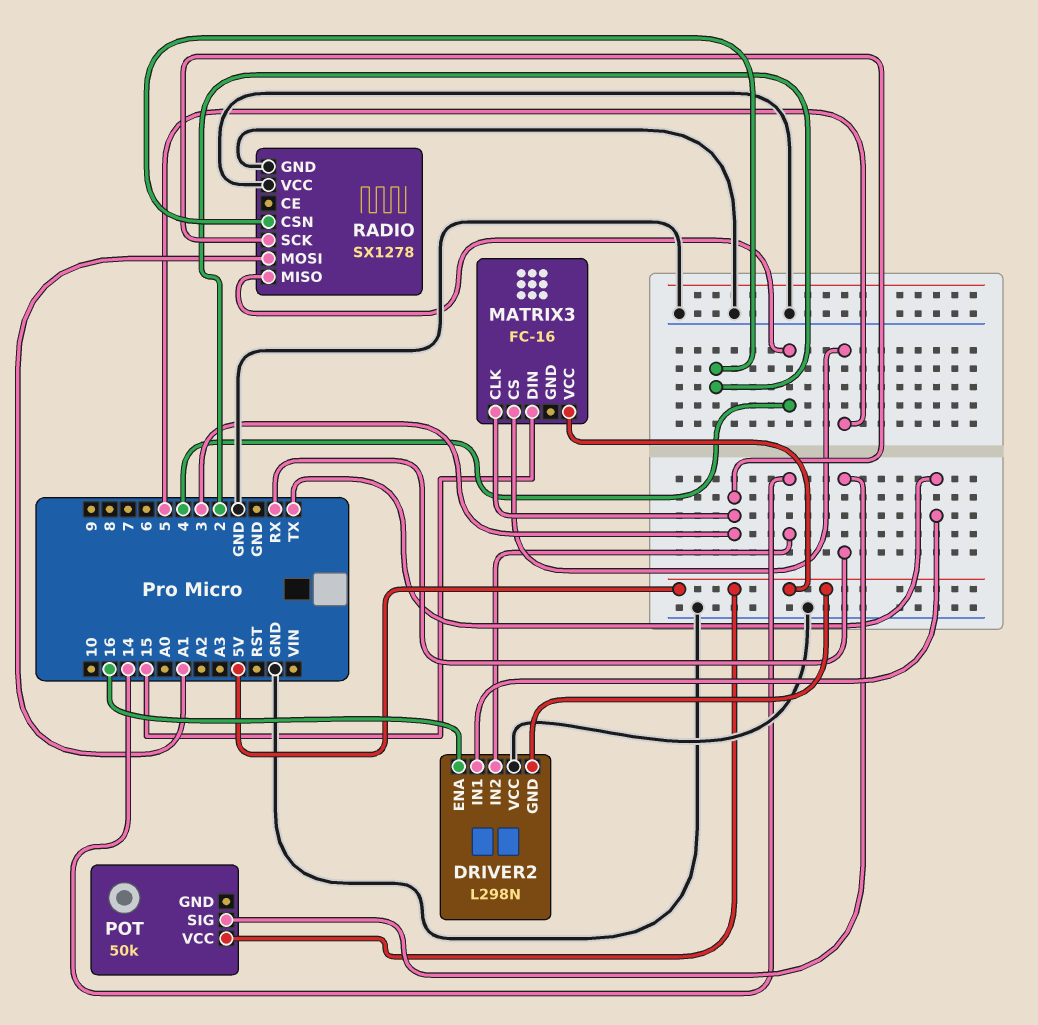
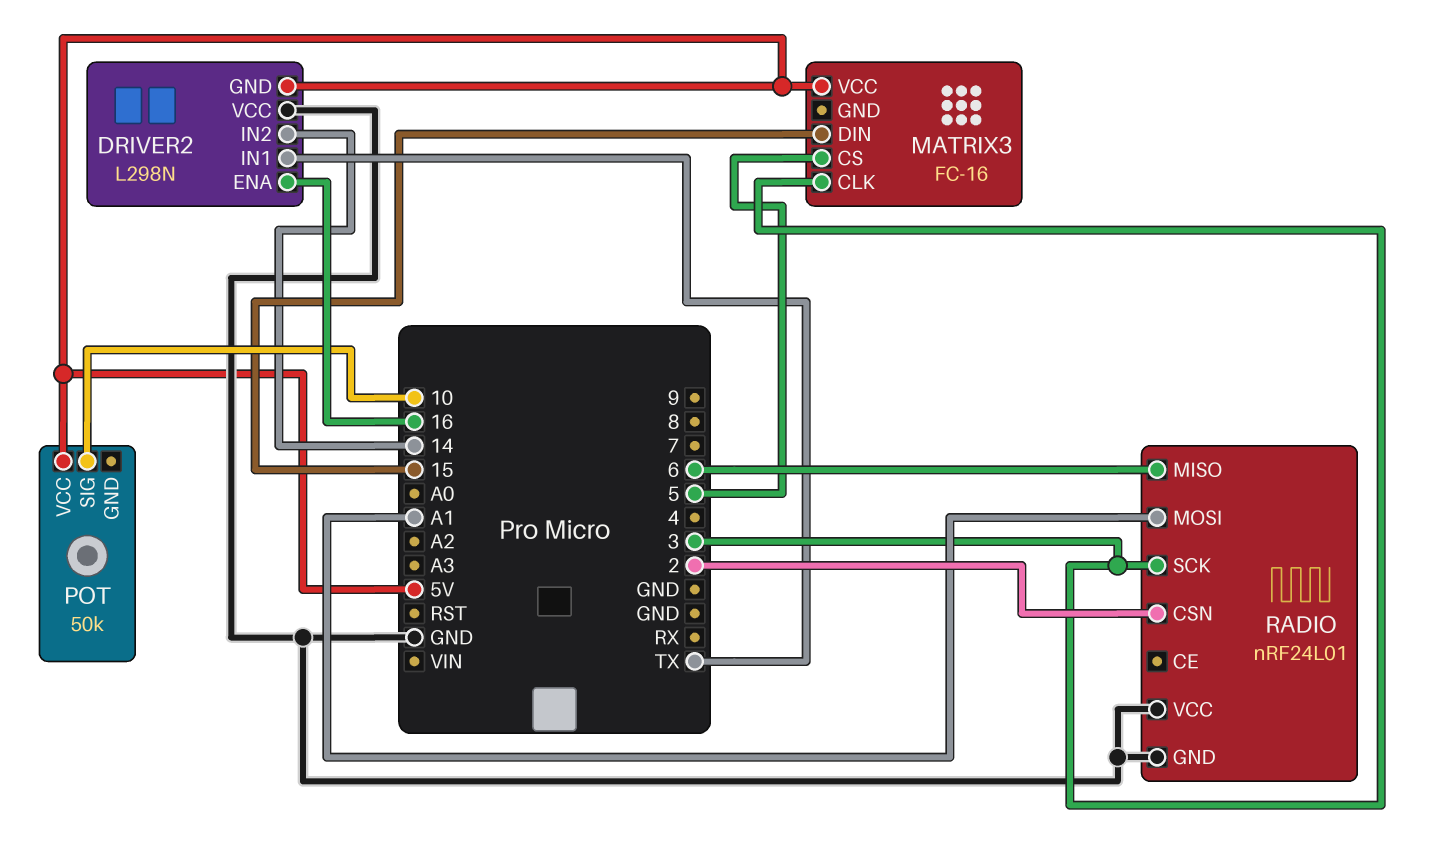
POT pin SIG: RX -> 10
RADIO: SX1278 -> nRF24L01
RADIO pin MISO: 4 -> 6

